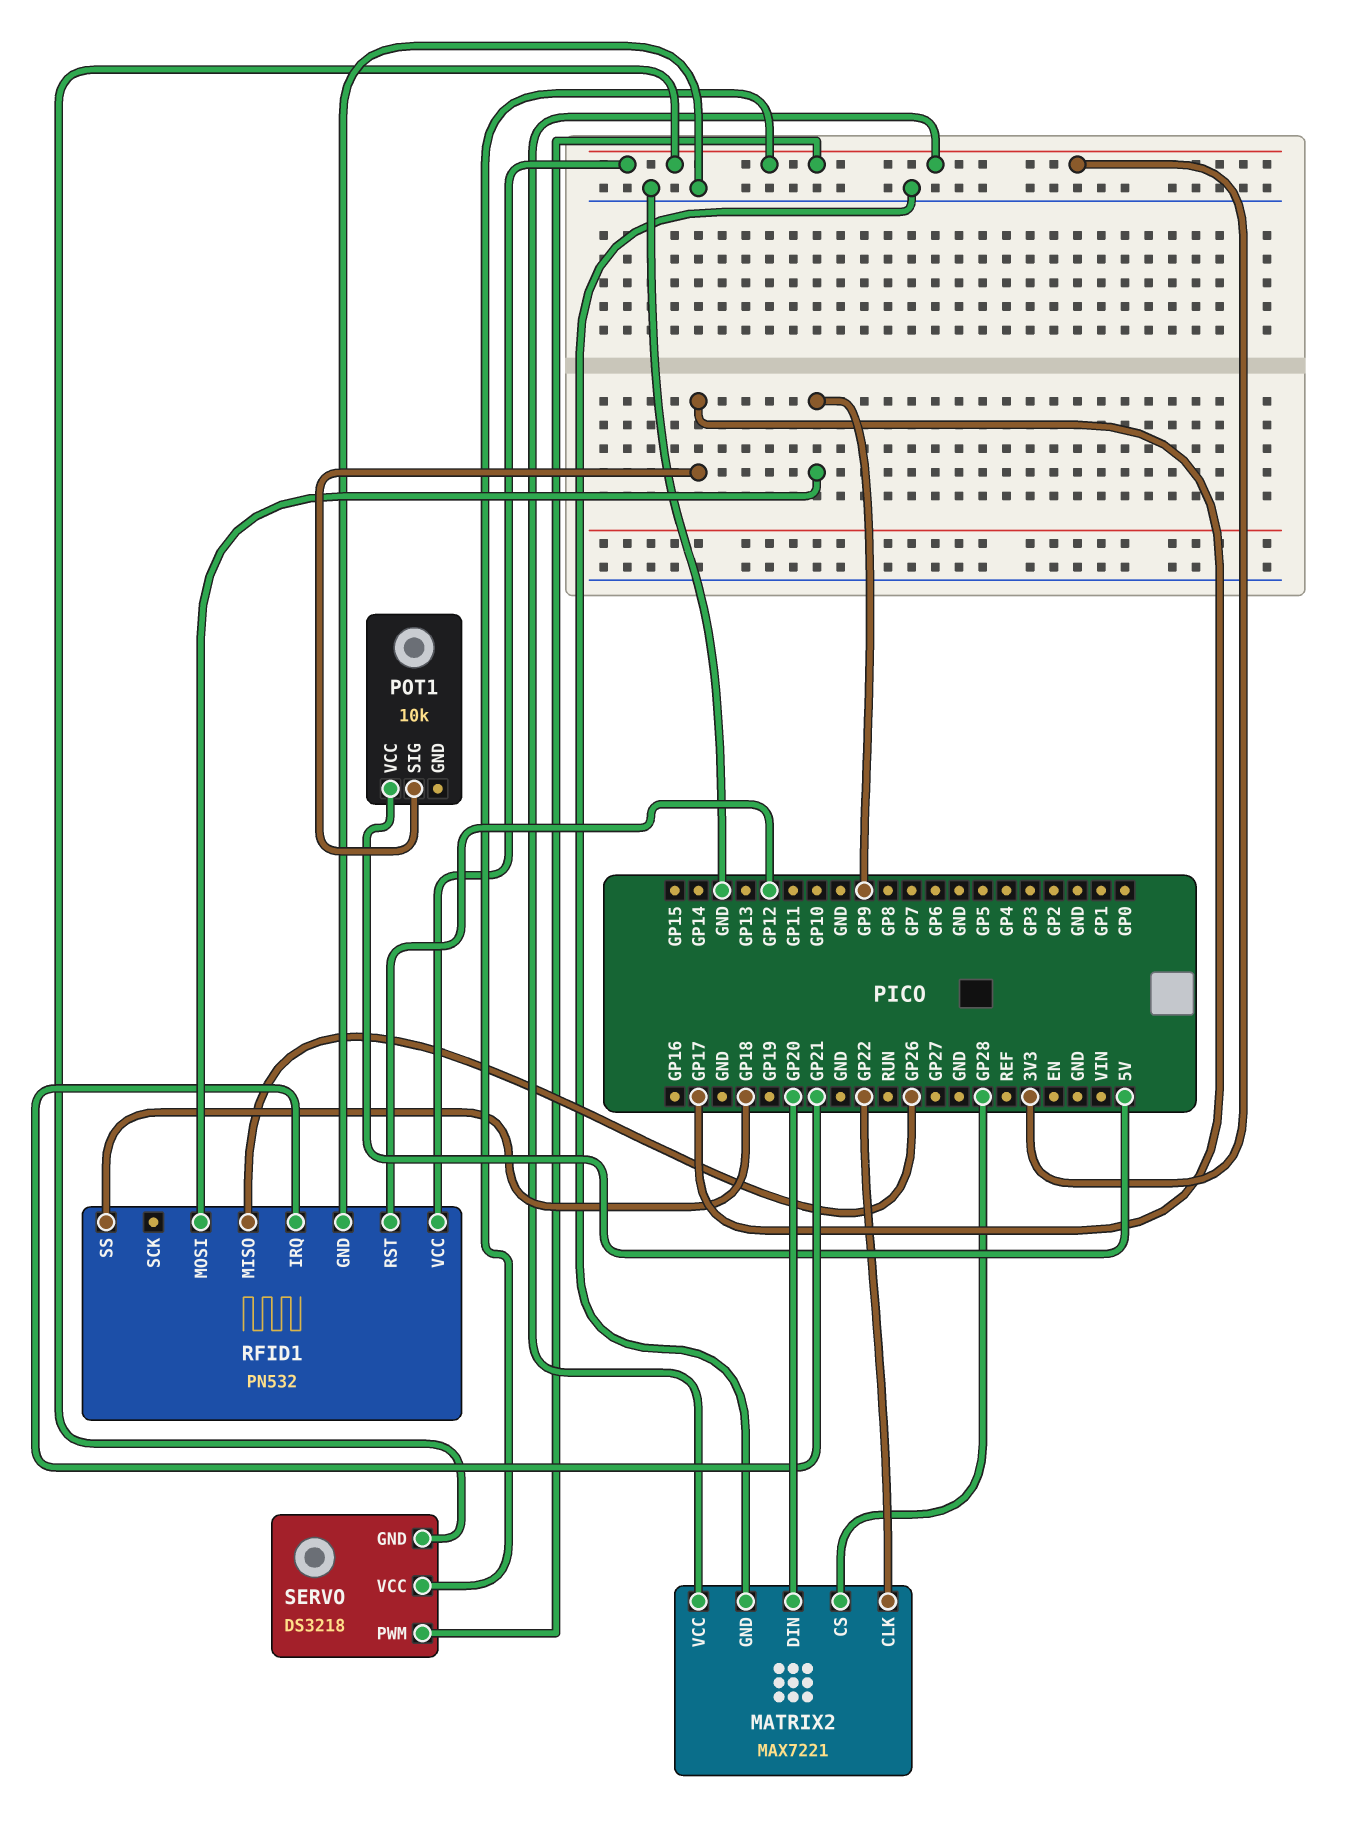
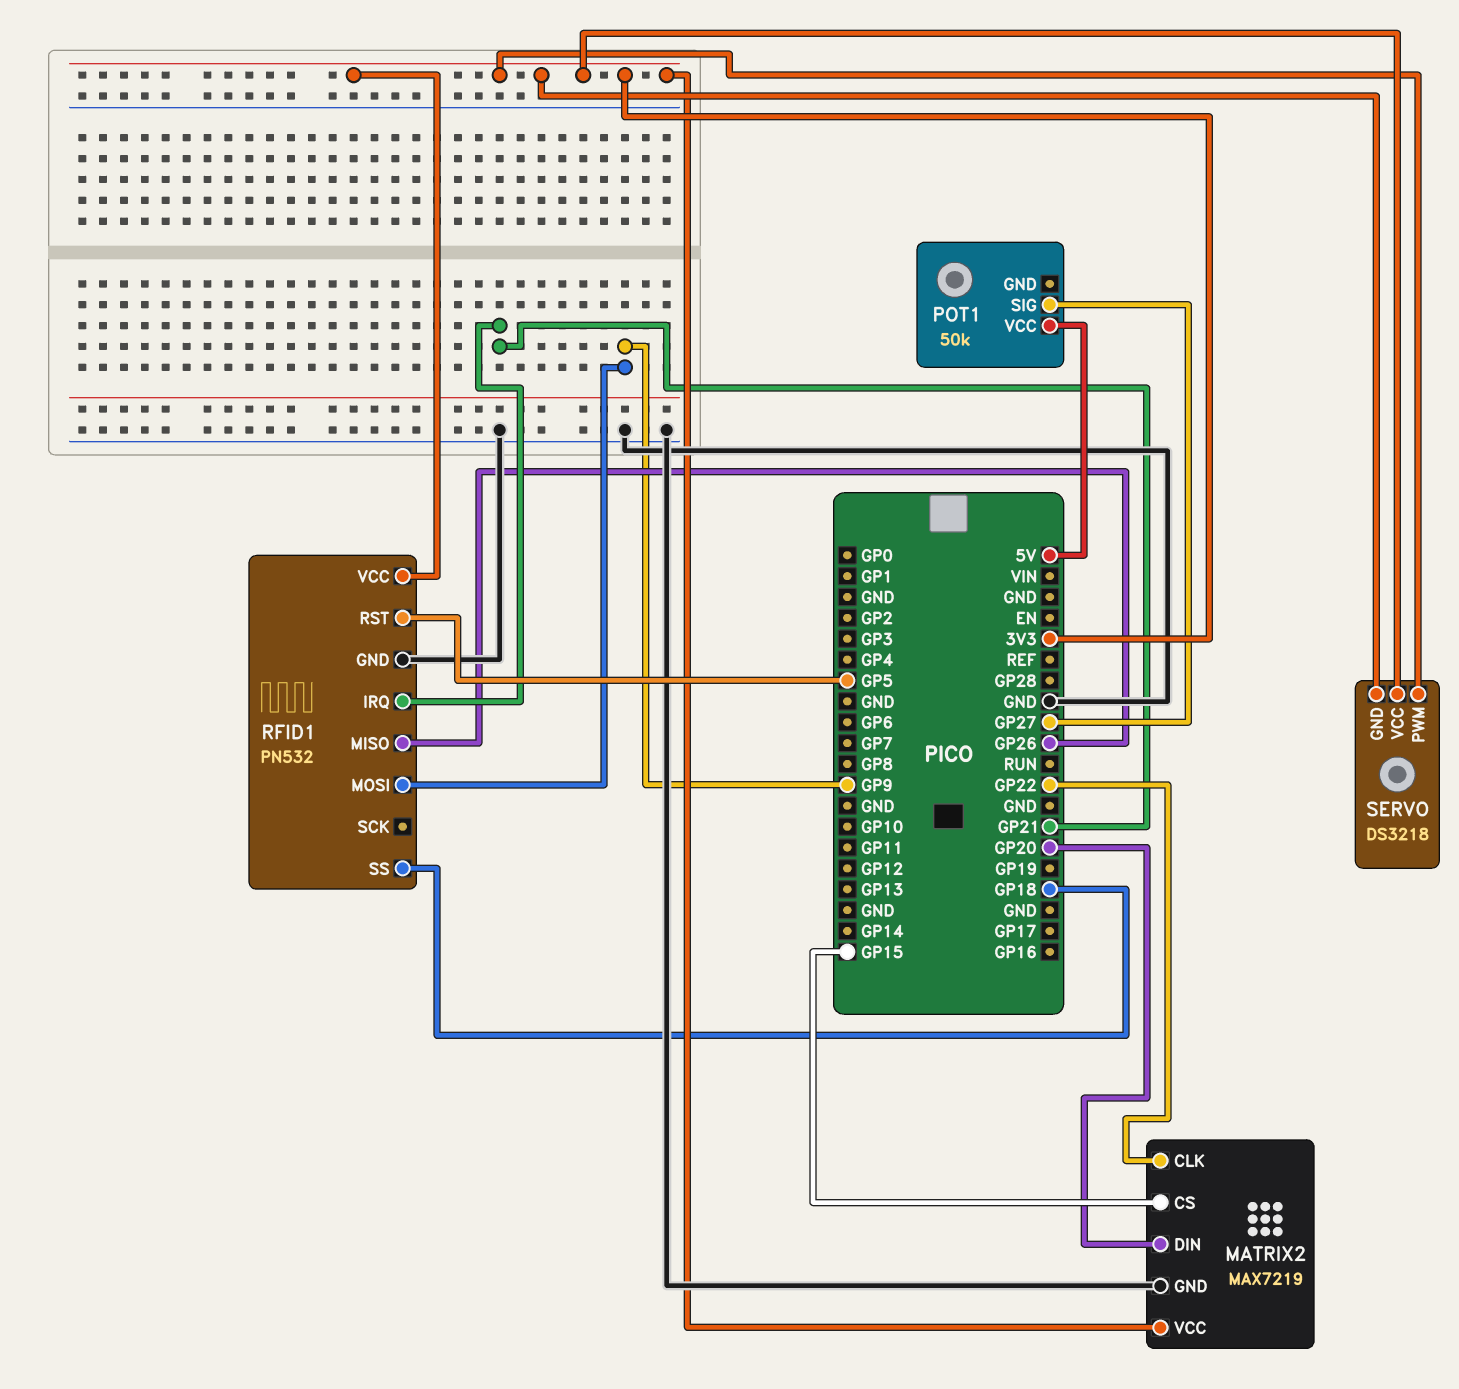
MATRIX2: MAX7221 -> MAX7219
MATRIX2 pin CS: GP28 -> GP15
POT1: 10k -> 50k
POT1 pin SIG: GP17 -> GP27
RFID1 pin RST: GP12 -> GP5

